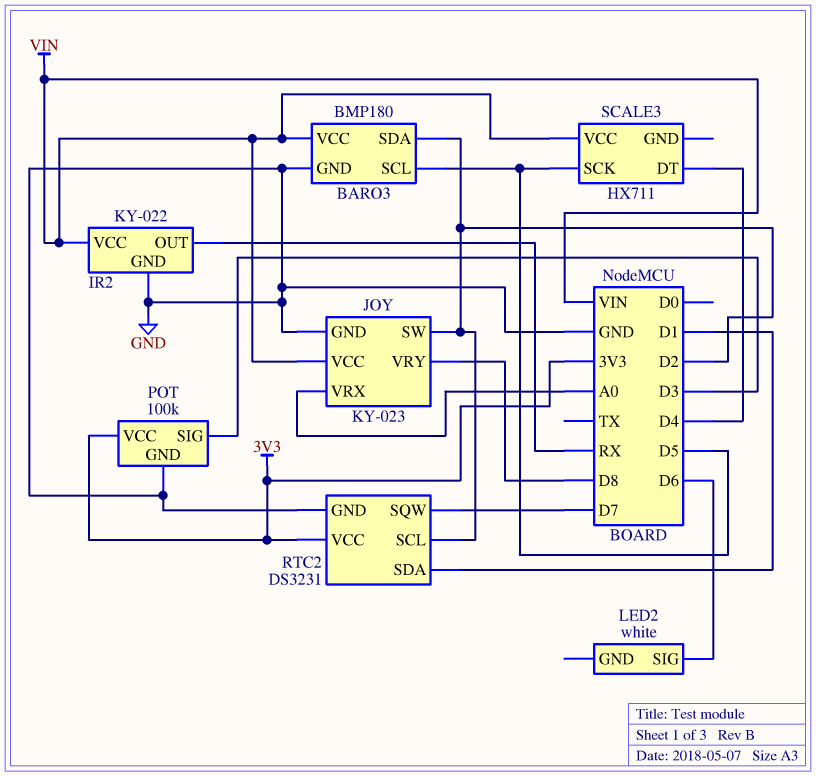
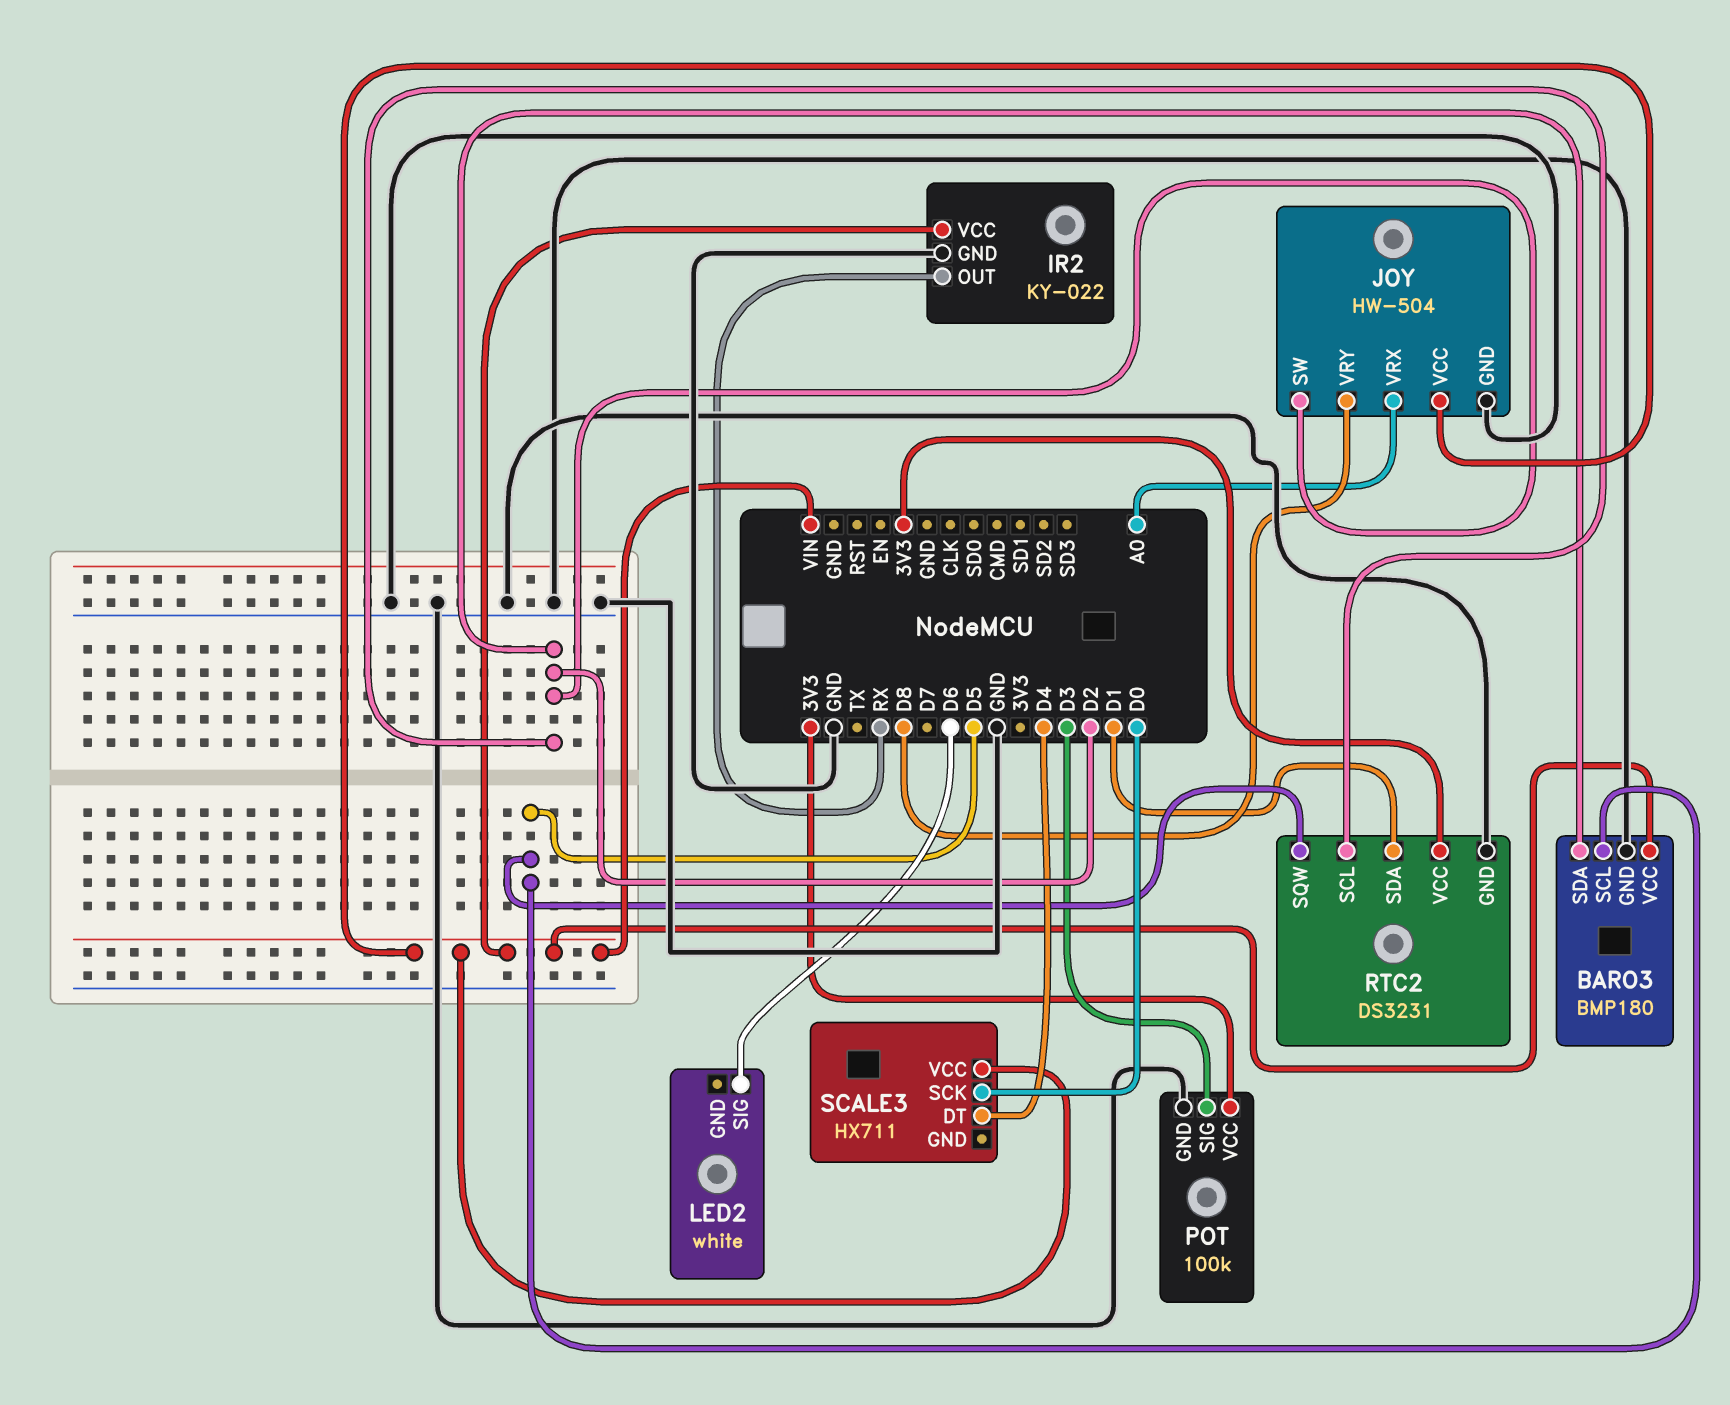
JOY: KY-023 -> HW-504
RTC2 pin SQW: D7 -> D5
SCALE3 pin SCK: D5 -> D0

